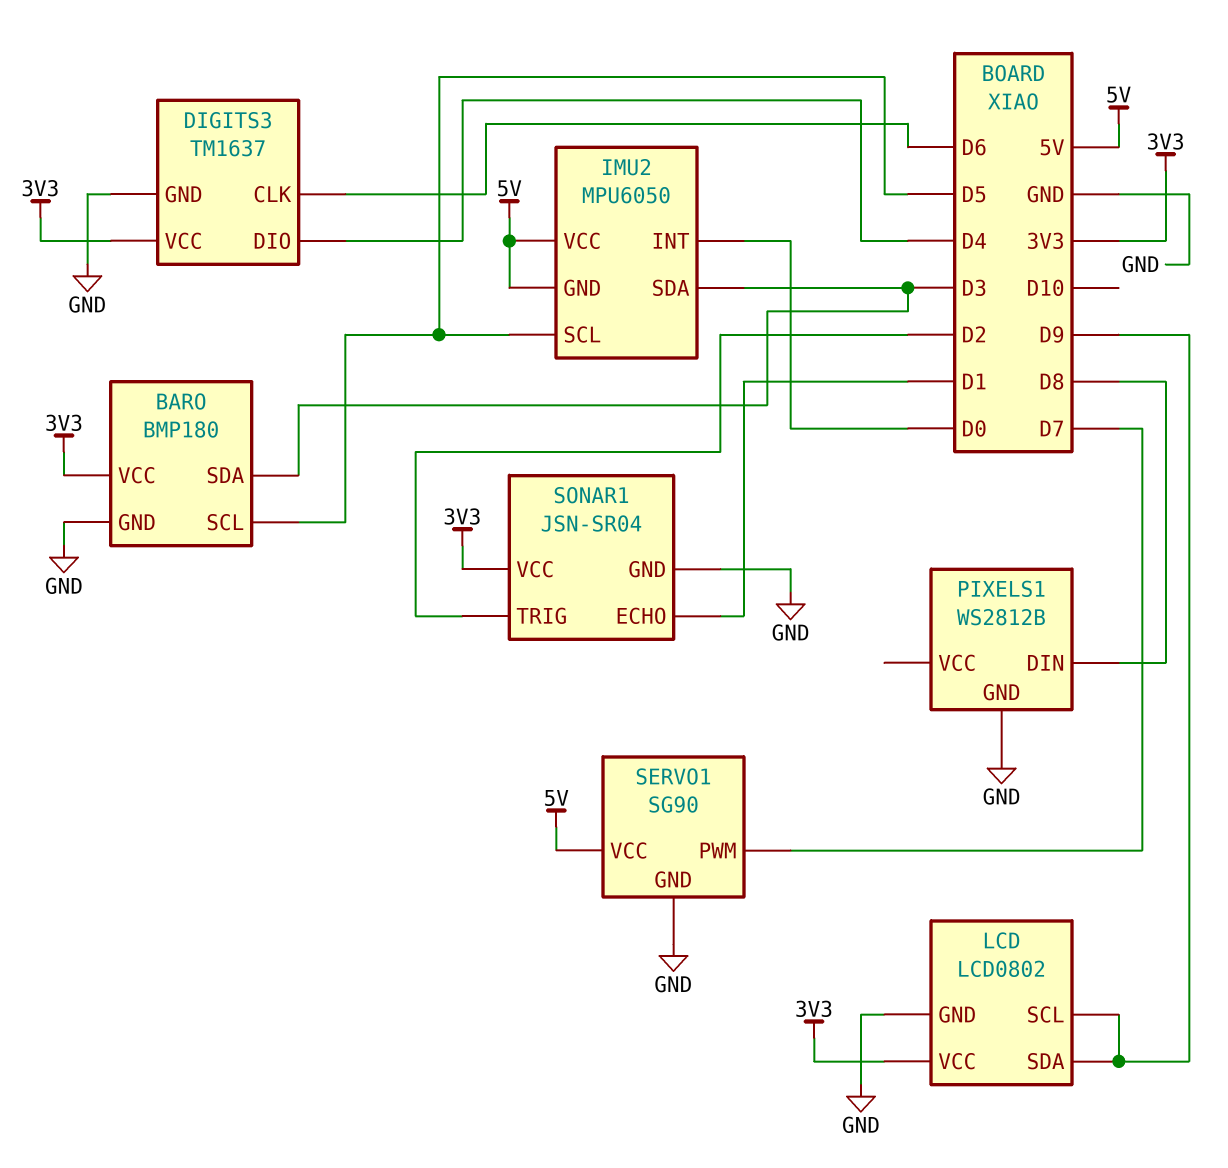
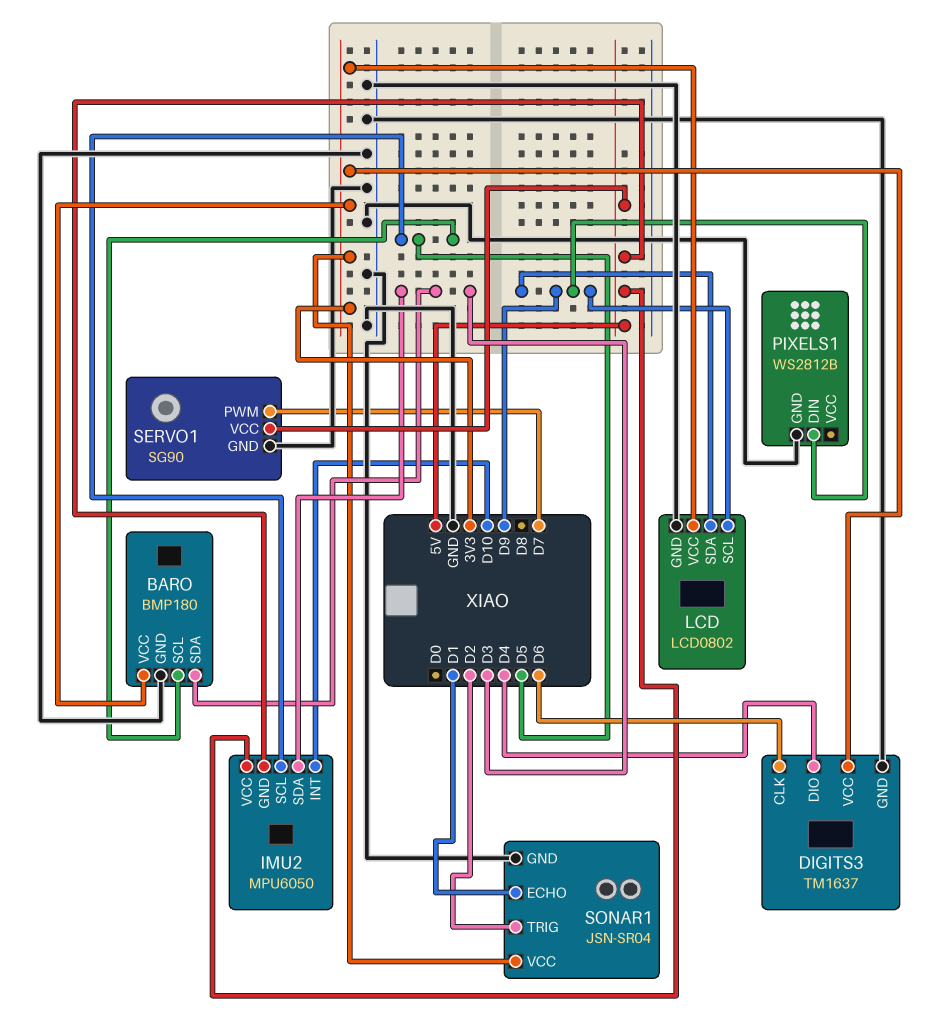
IMU2 pin INT: D0 -> D10
PIXELS1 pin DIN: D8 -> D9

